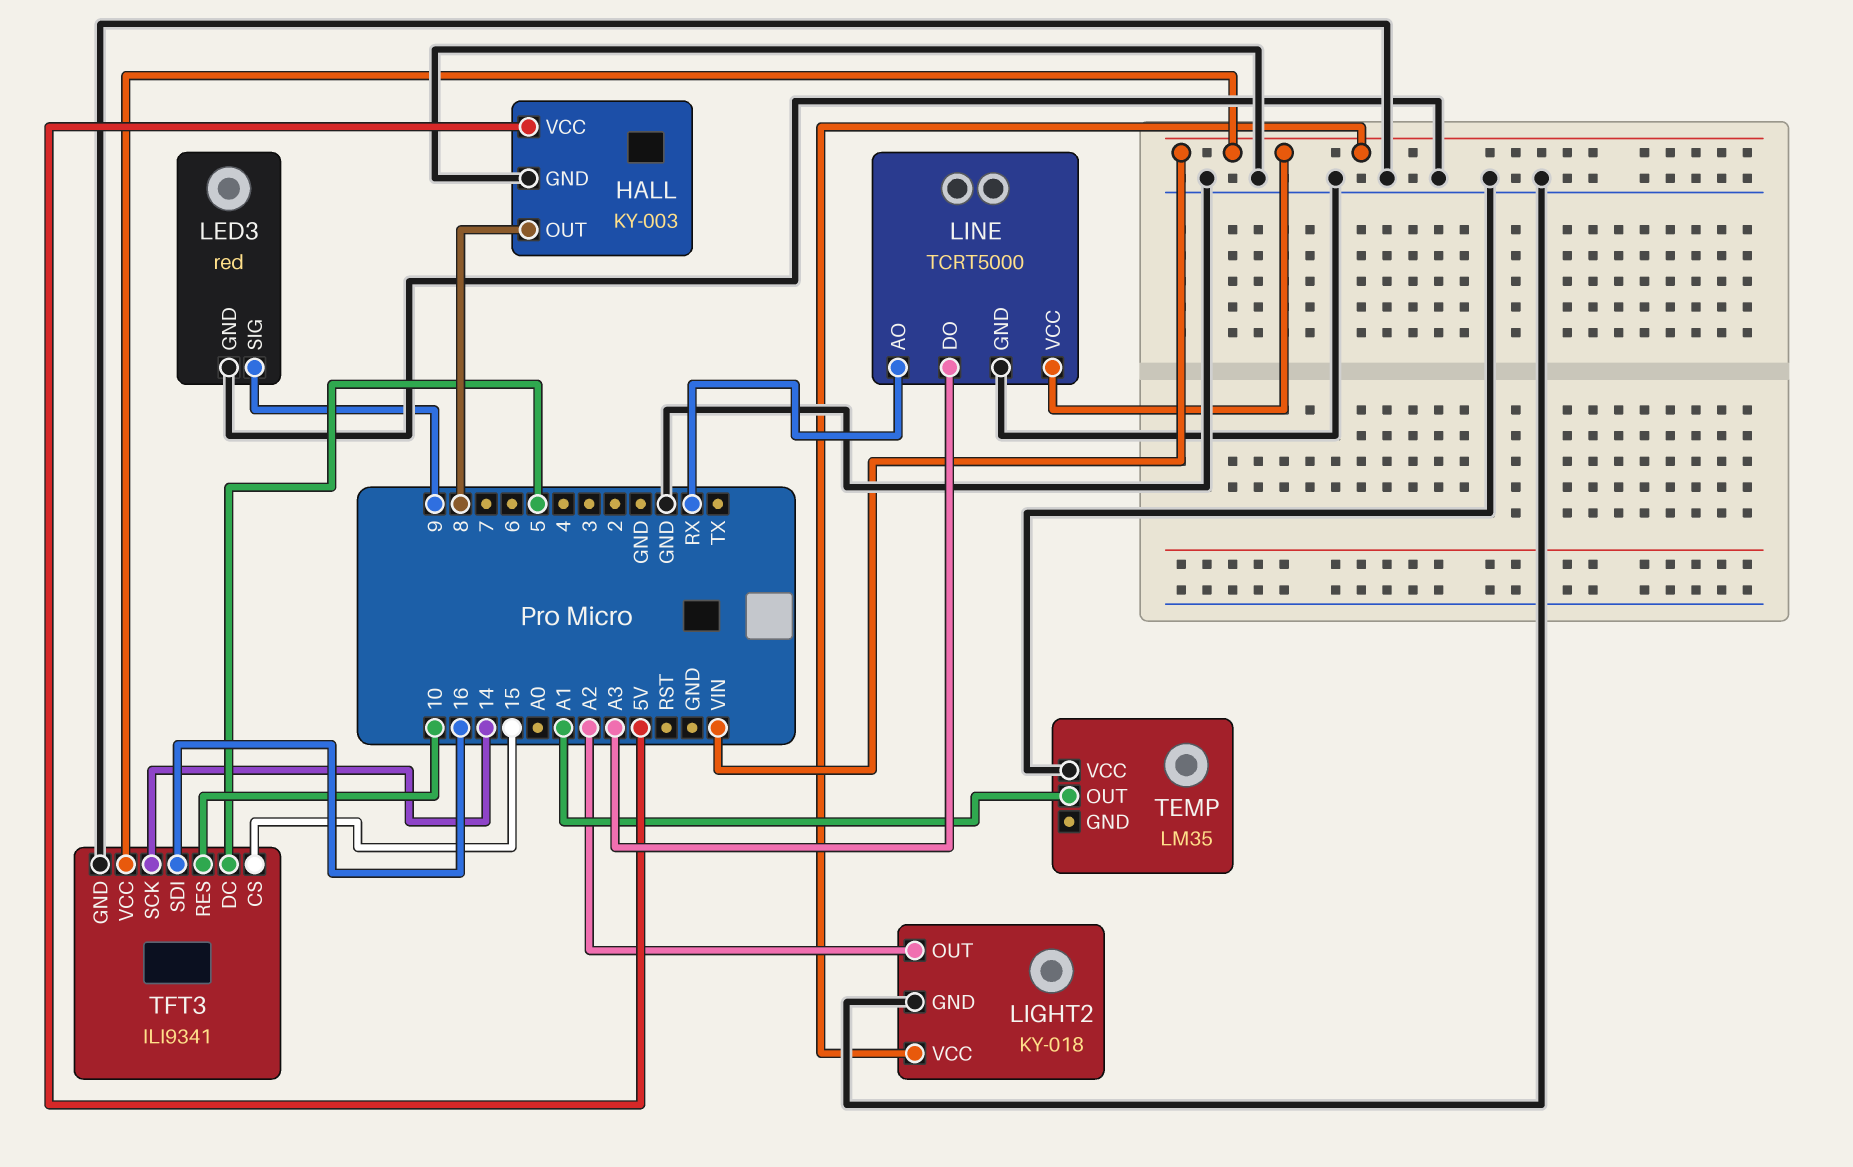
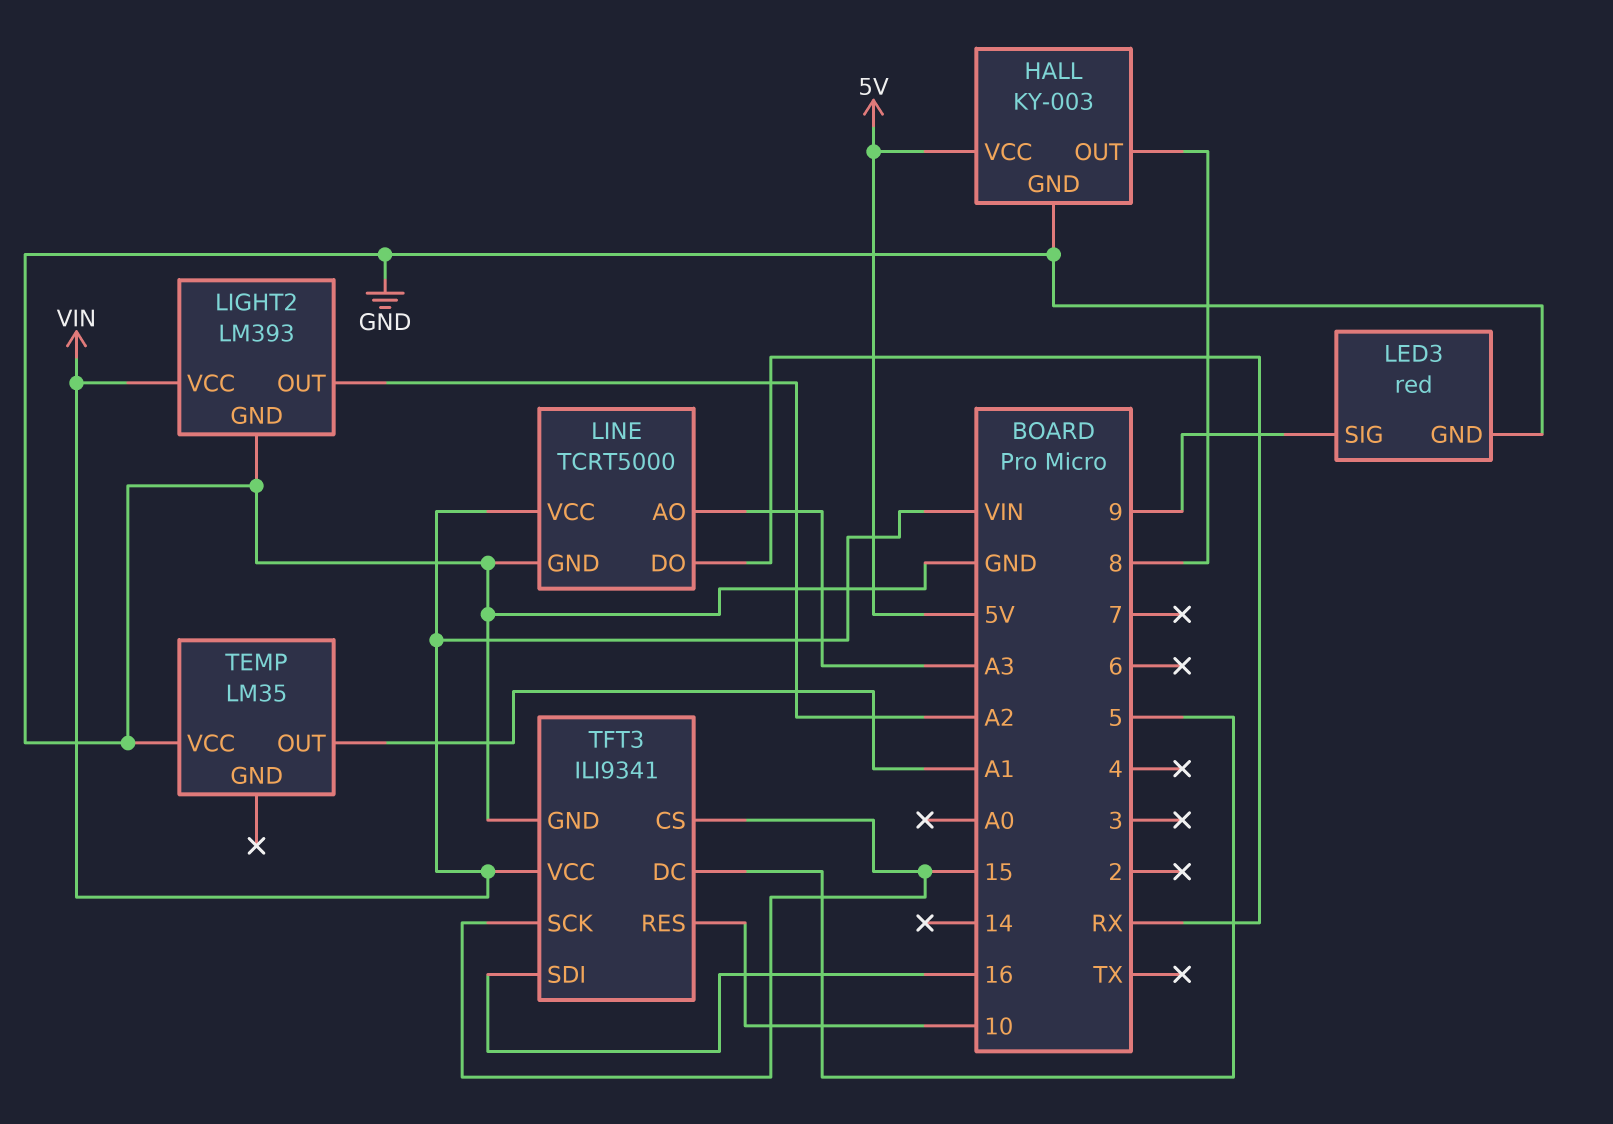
LIGHT2: KY-018 -> LM393
LINE pin AO: RX -> A3
LINE pin DO: A3 -> RX
TFT3 pin SCK: 14 -> 15

